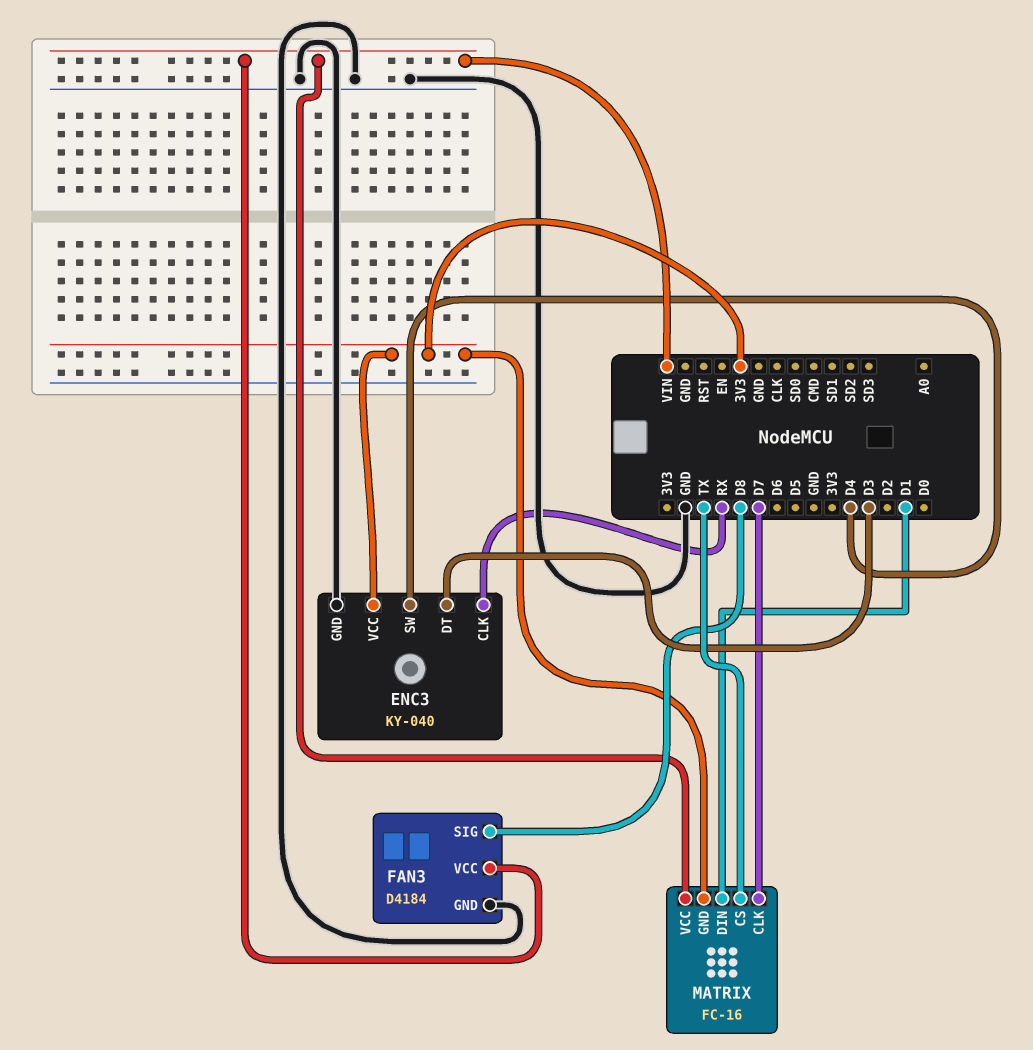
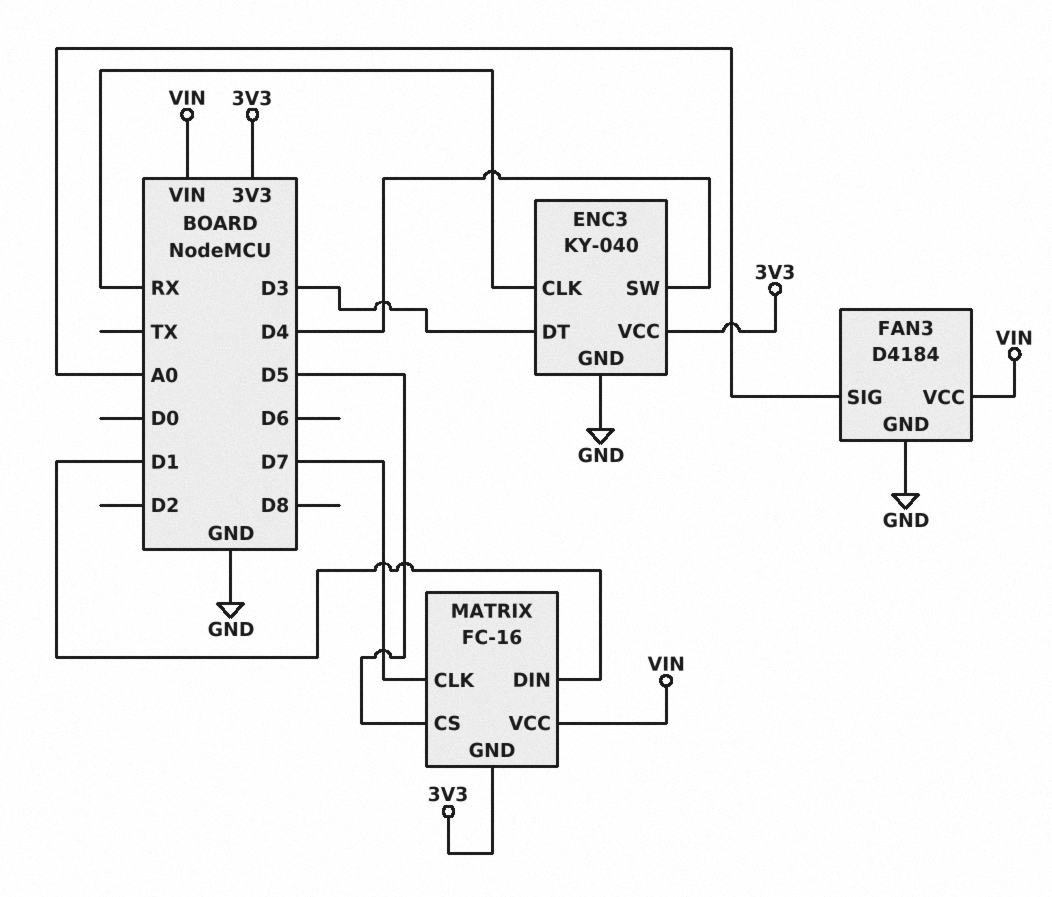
FAN3 pin SIG: D8 -> A0
MATRIX pin CS: TX -> D5

